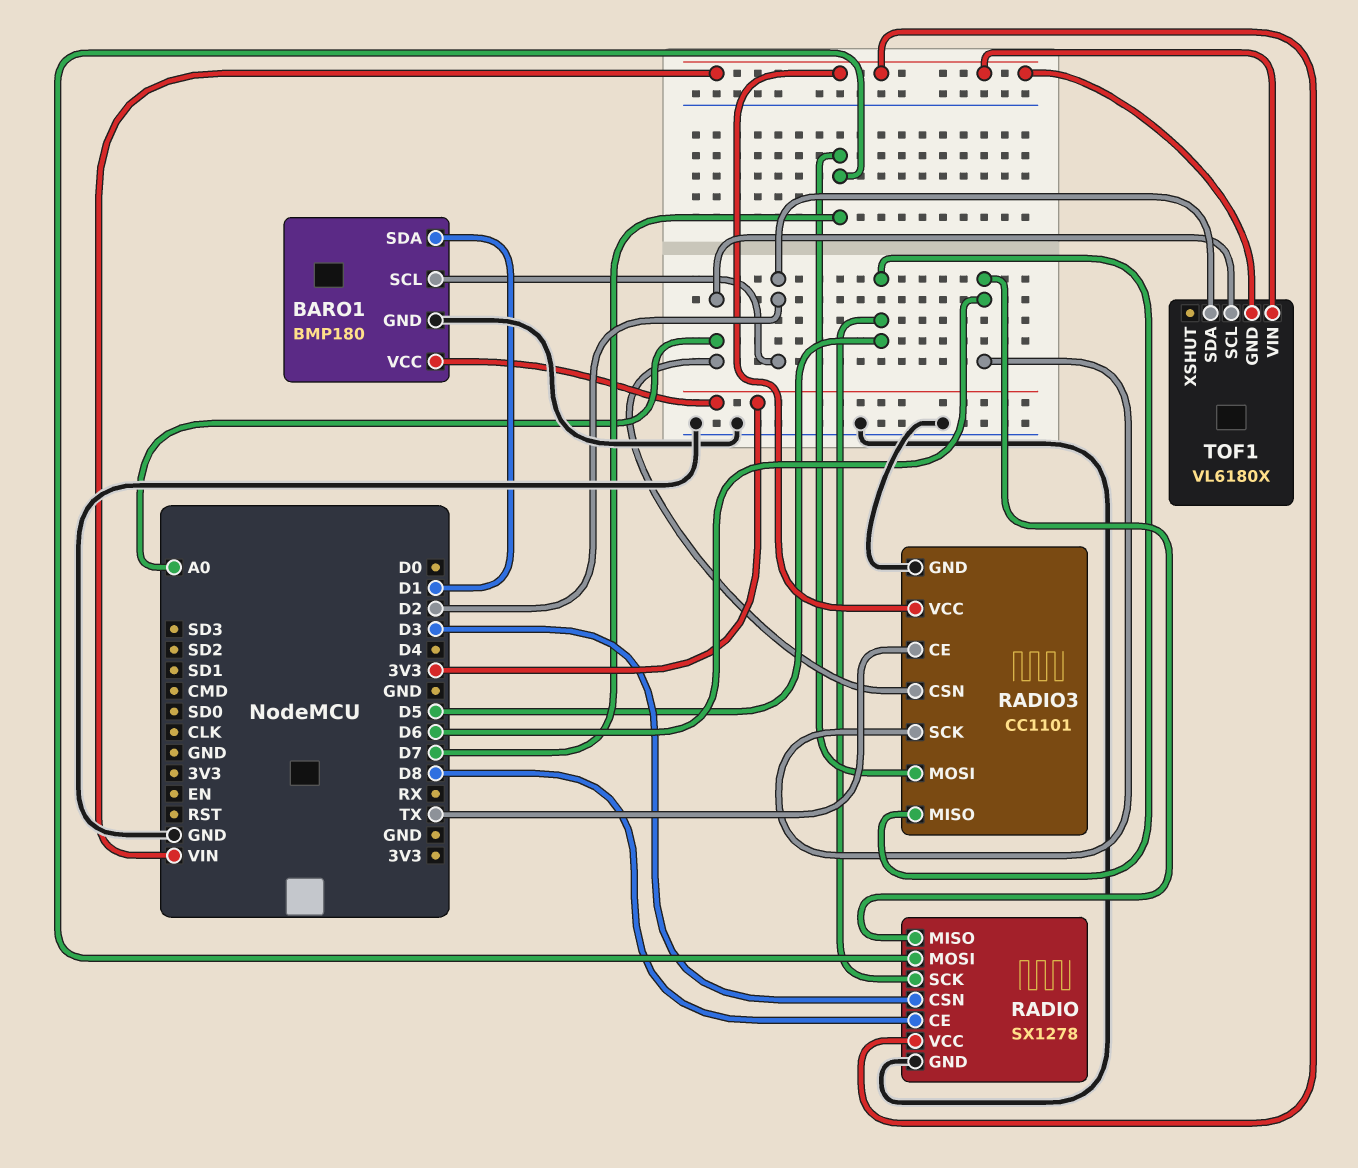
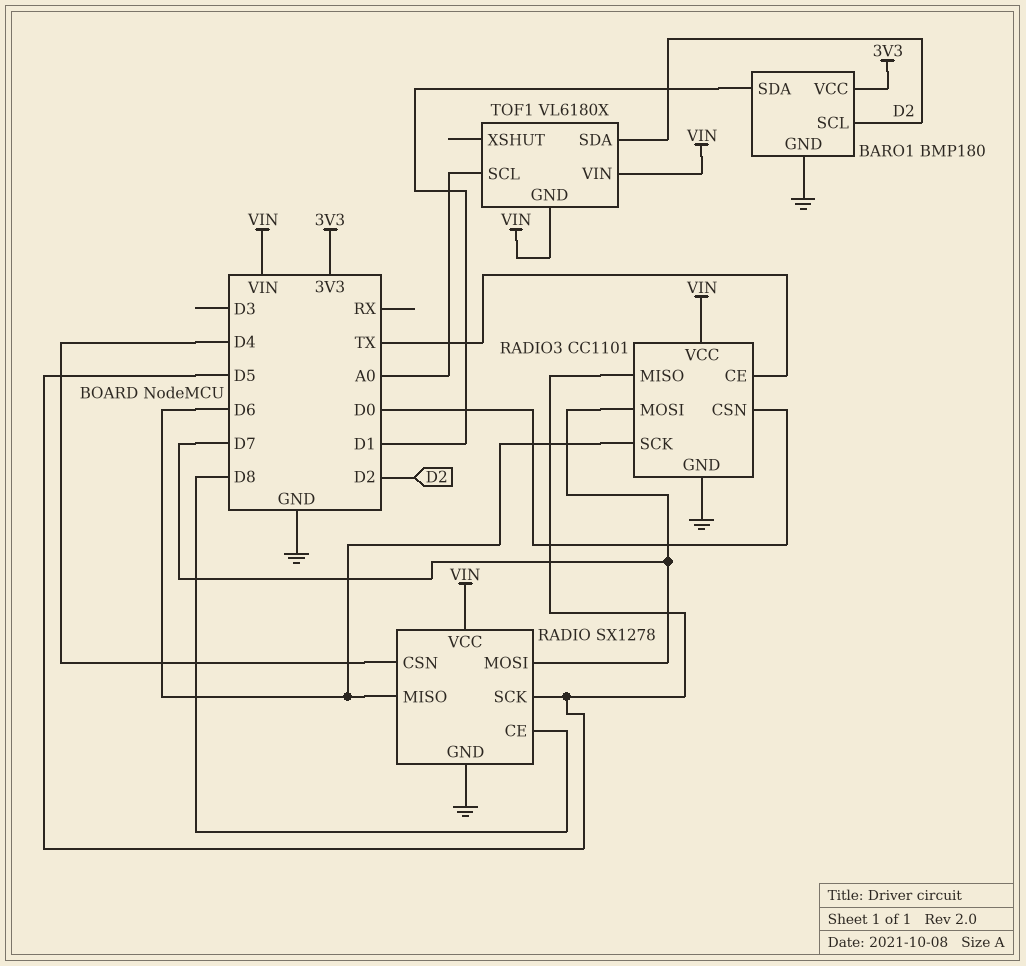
RADIO pin CSN: D3 -> D4
RADIO3 pin CSN: A0 -> D0

